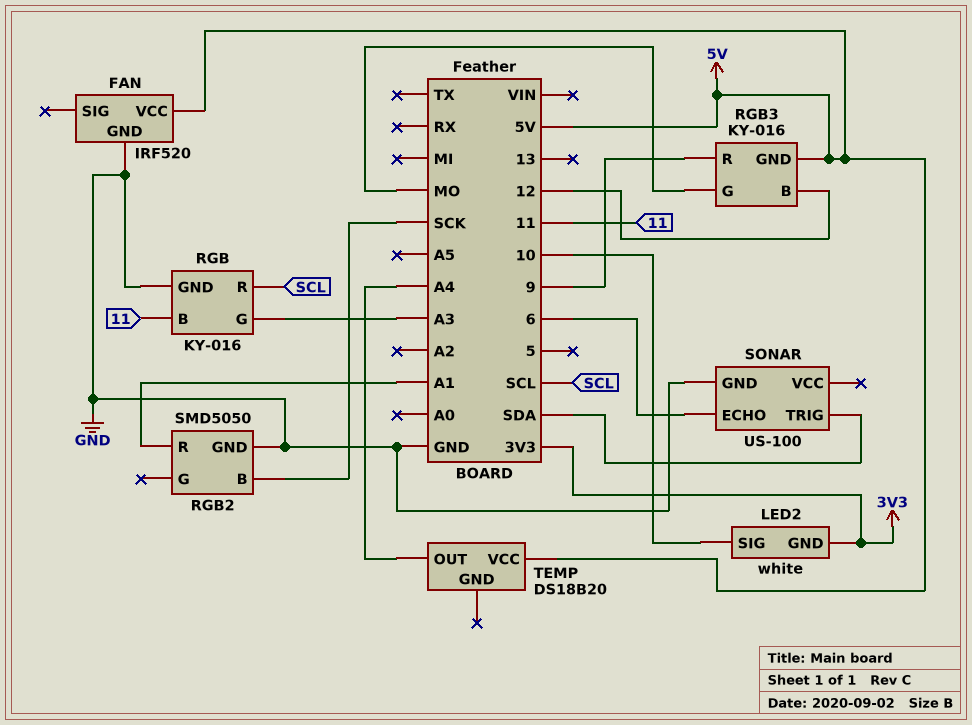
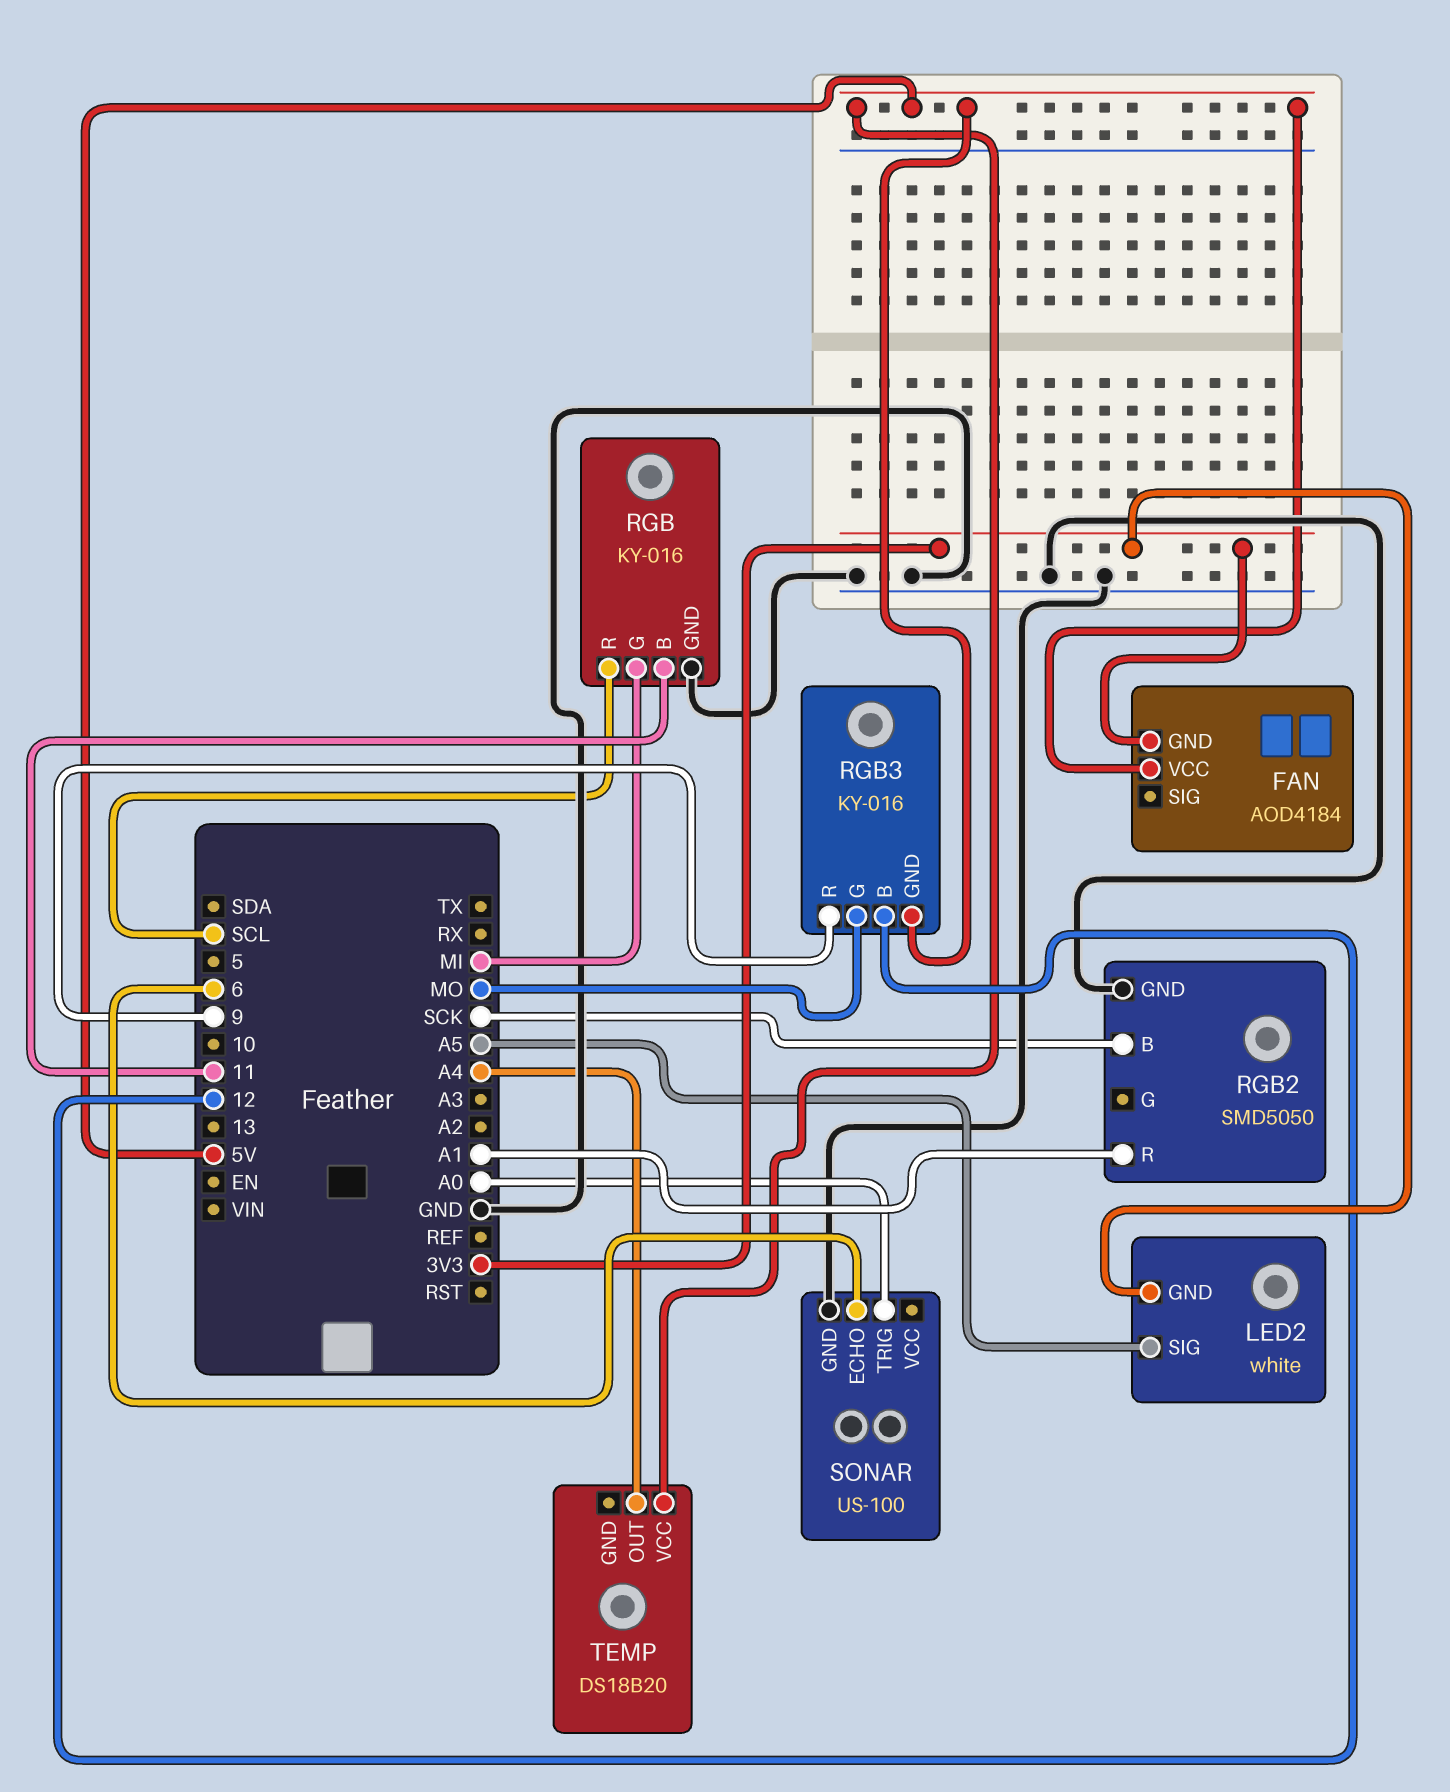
FAN: IRF520 -> AOD4184
FAN pin GND: GND -> 3V3
LED2 pin SIG: 10 -> A5
RGB pin G: A3 -> MI
SONAR pin TRIG: SDA -> A0

